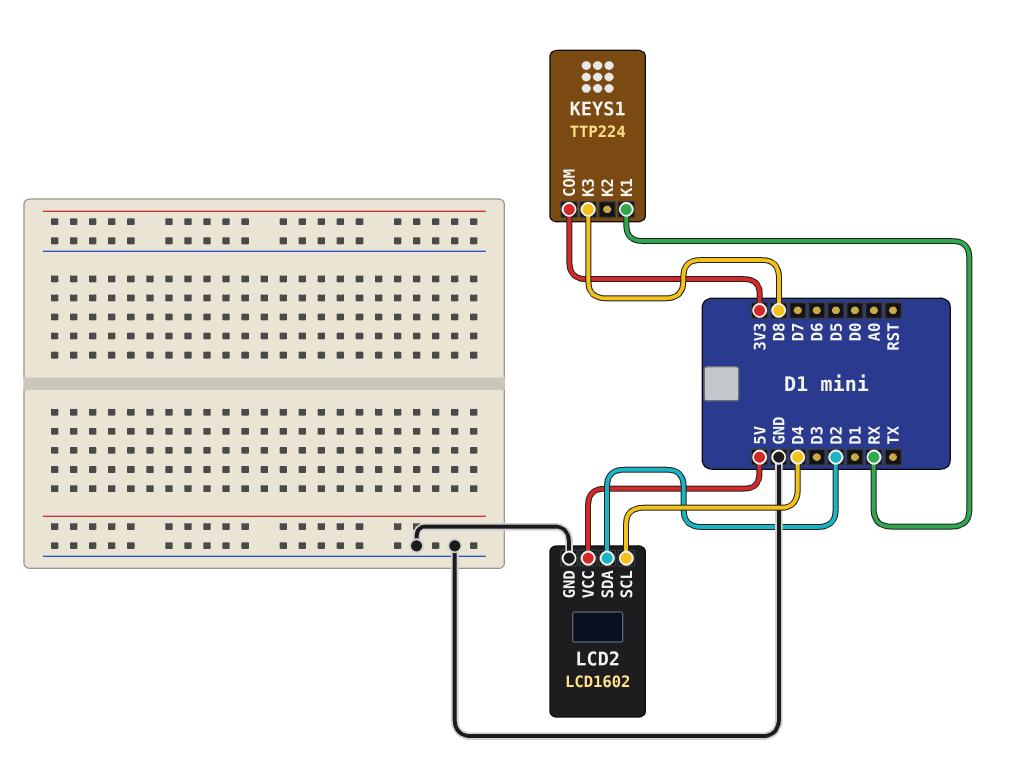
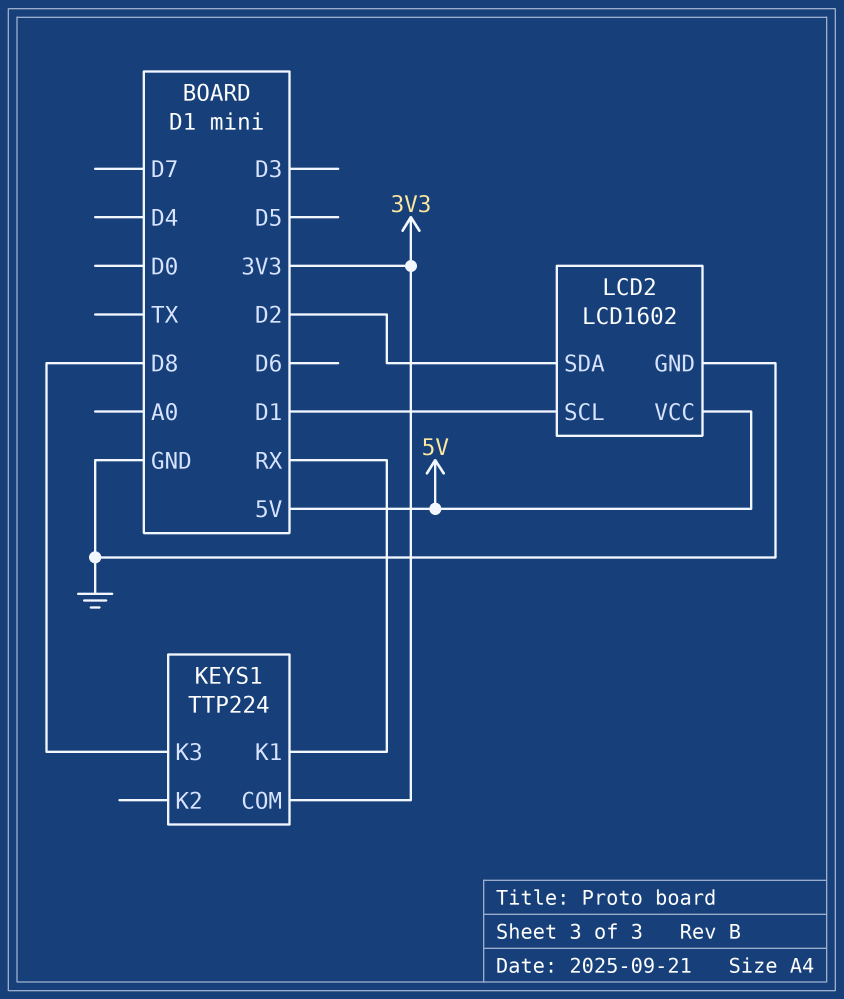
LCD2 pin SCL: D4 -> D1

